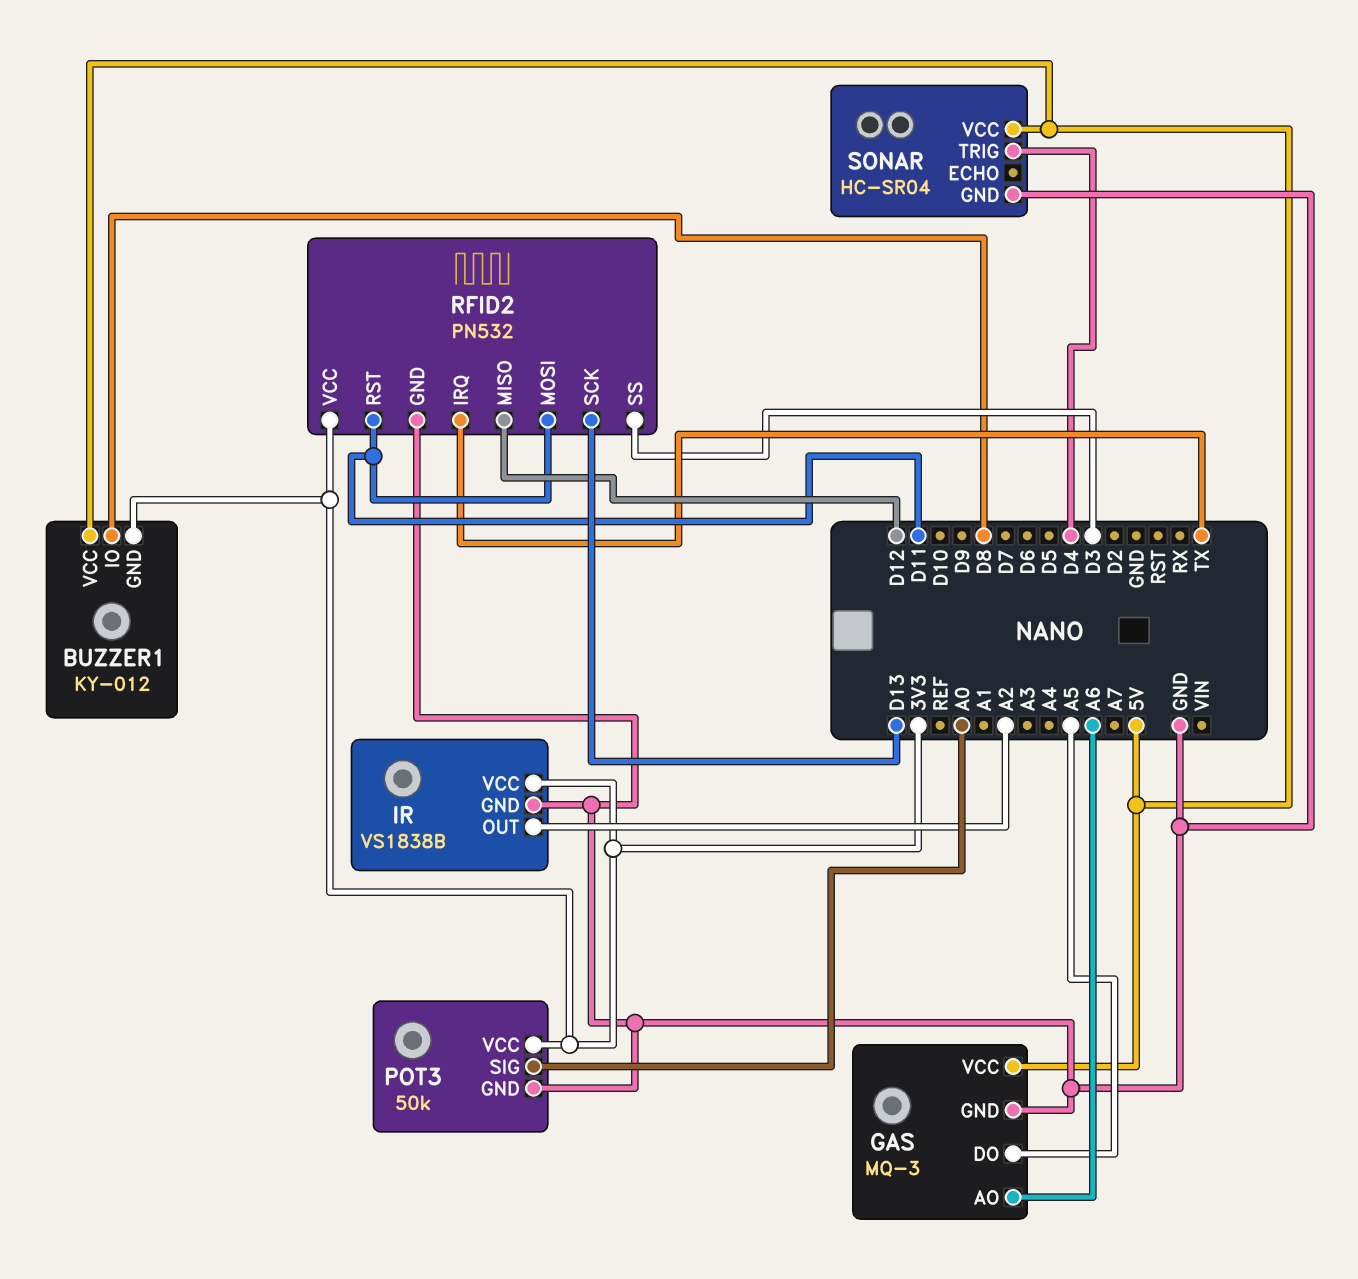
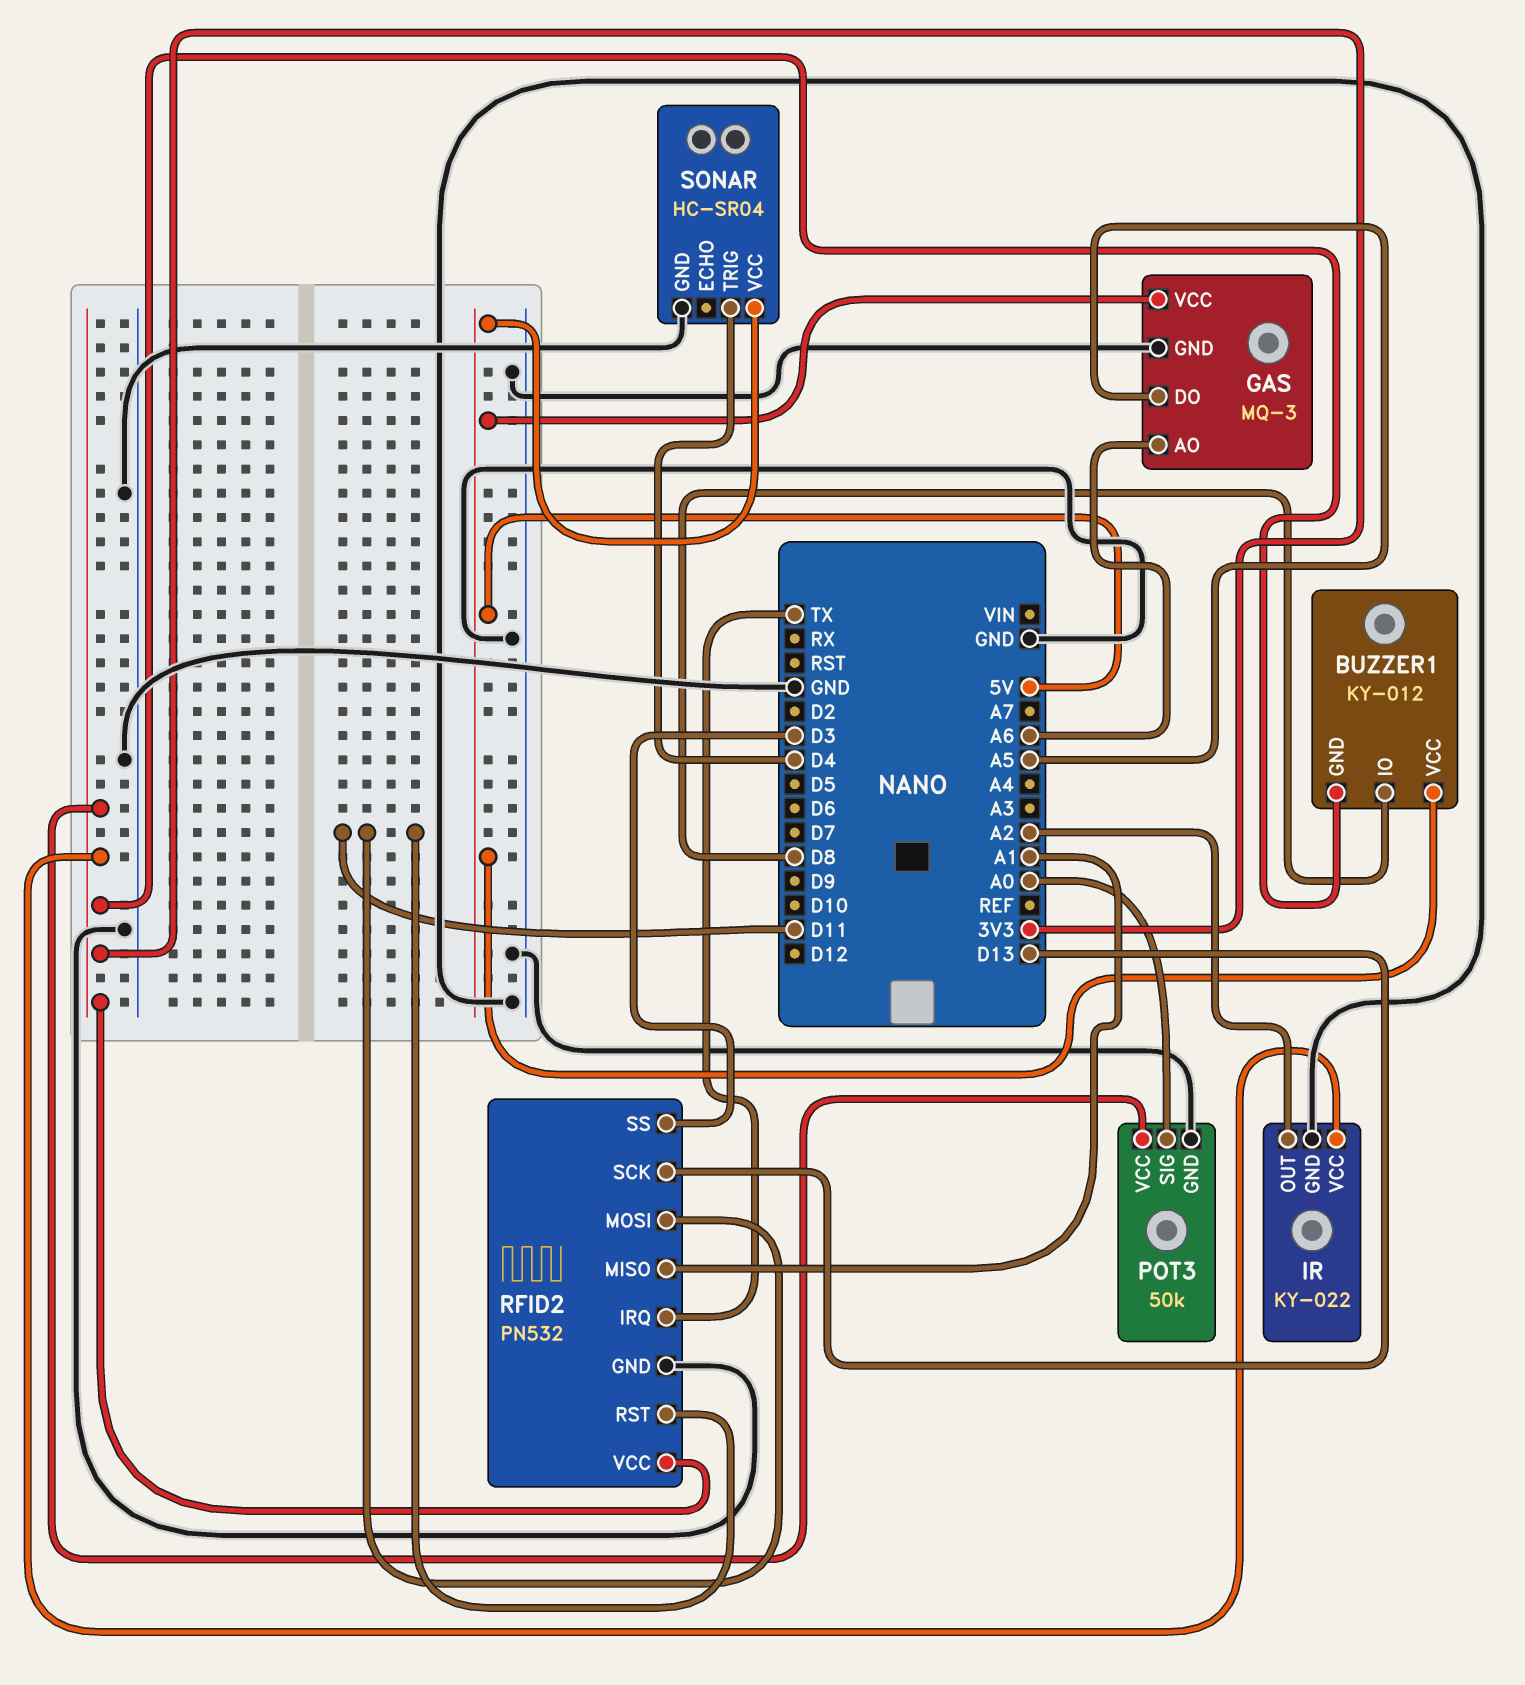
IR: VS1838B -> KY-022
RFID2 pin MISO: D12 -> A1

